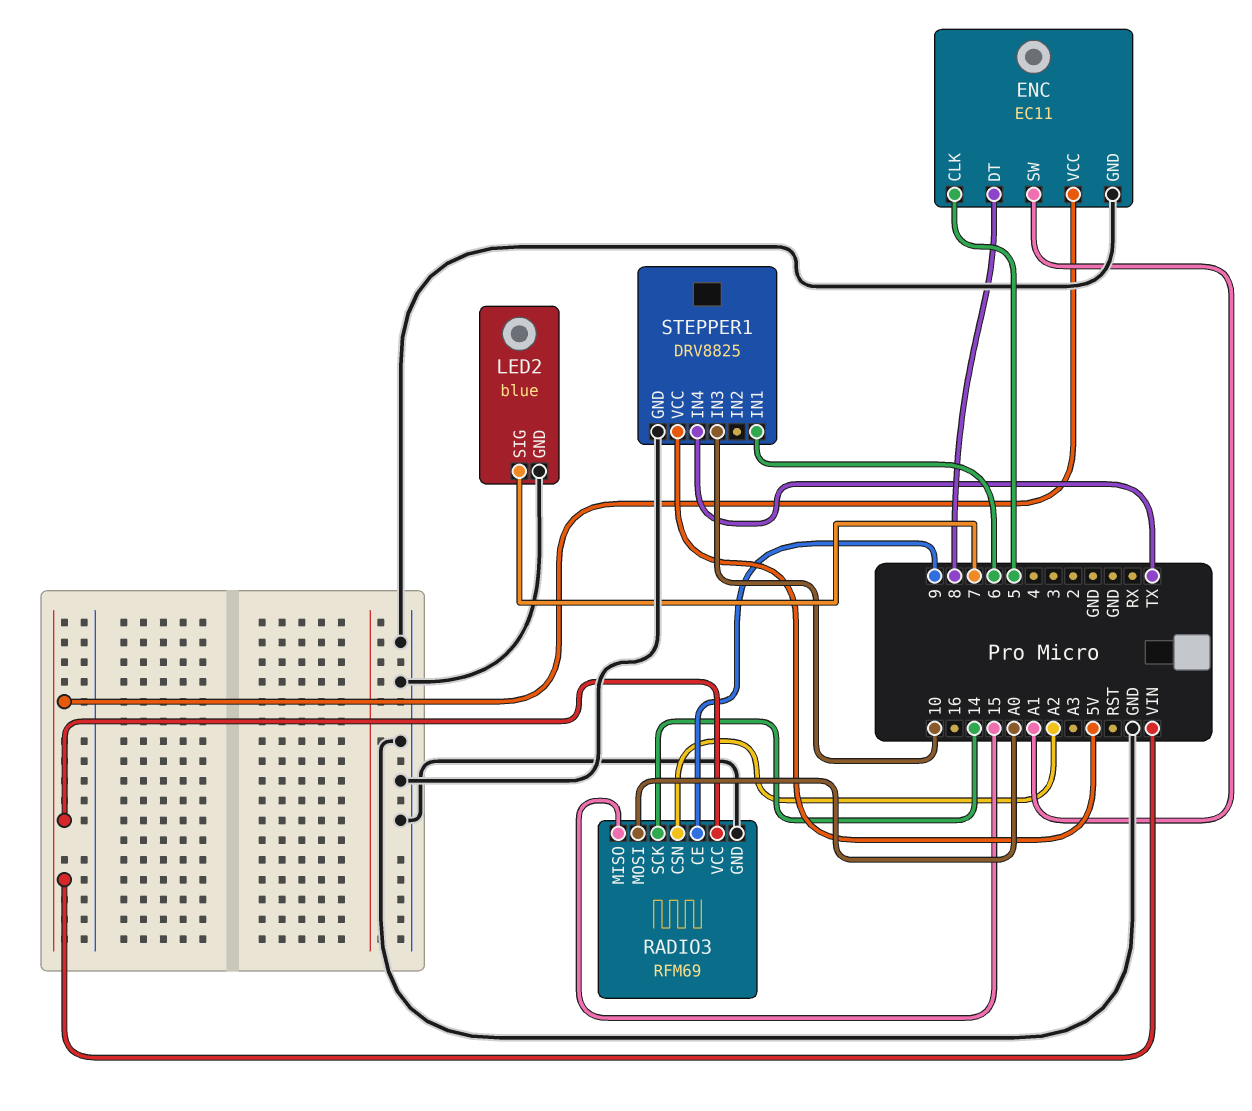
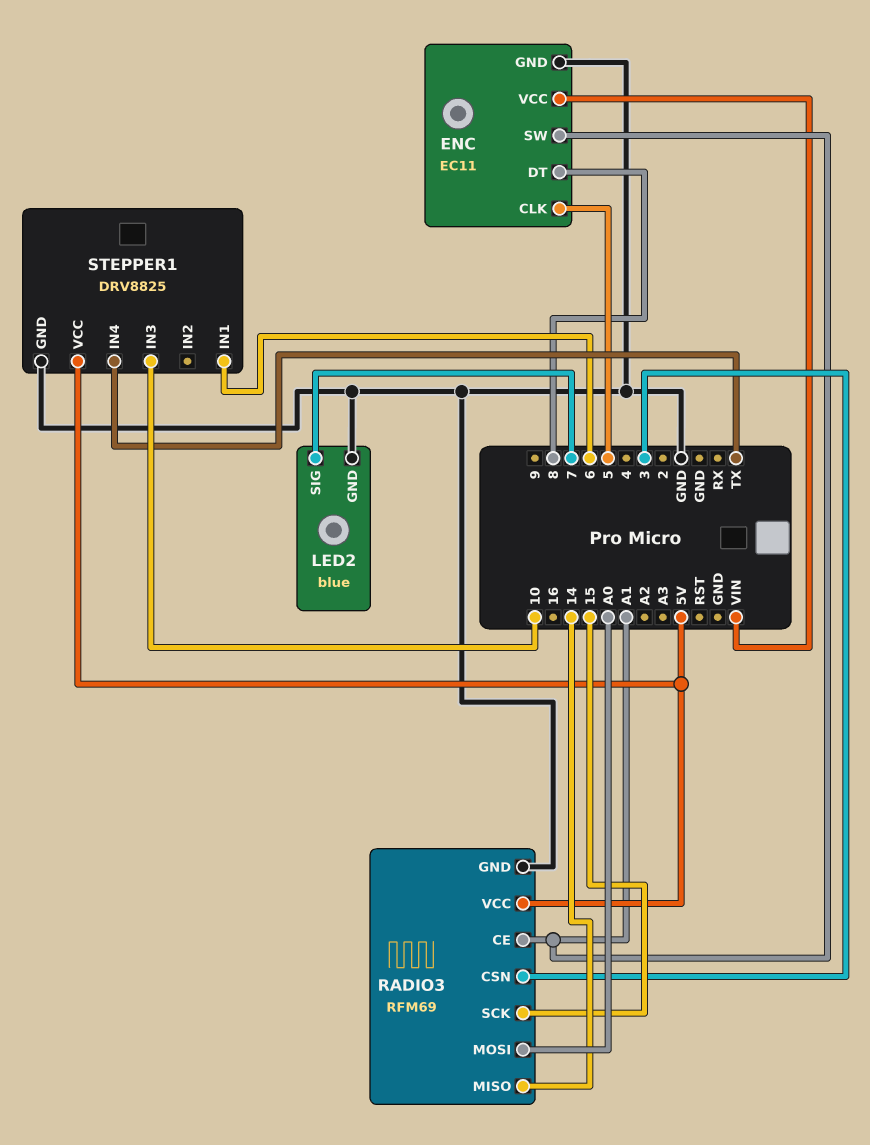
RADIO3 pin CE: 9 -> A1
RADIO3 pin CSN: A2 -> 3
RADIO3 pin MISO: 15 -> 14
RADIO3 pin SCK: 14 -> 15
RADIO3 pin VCC: VIN -> 5V

